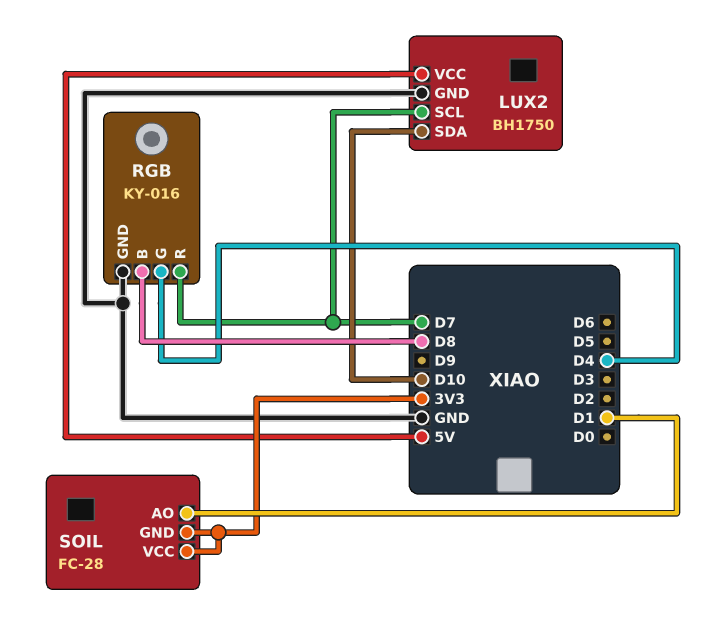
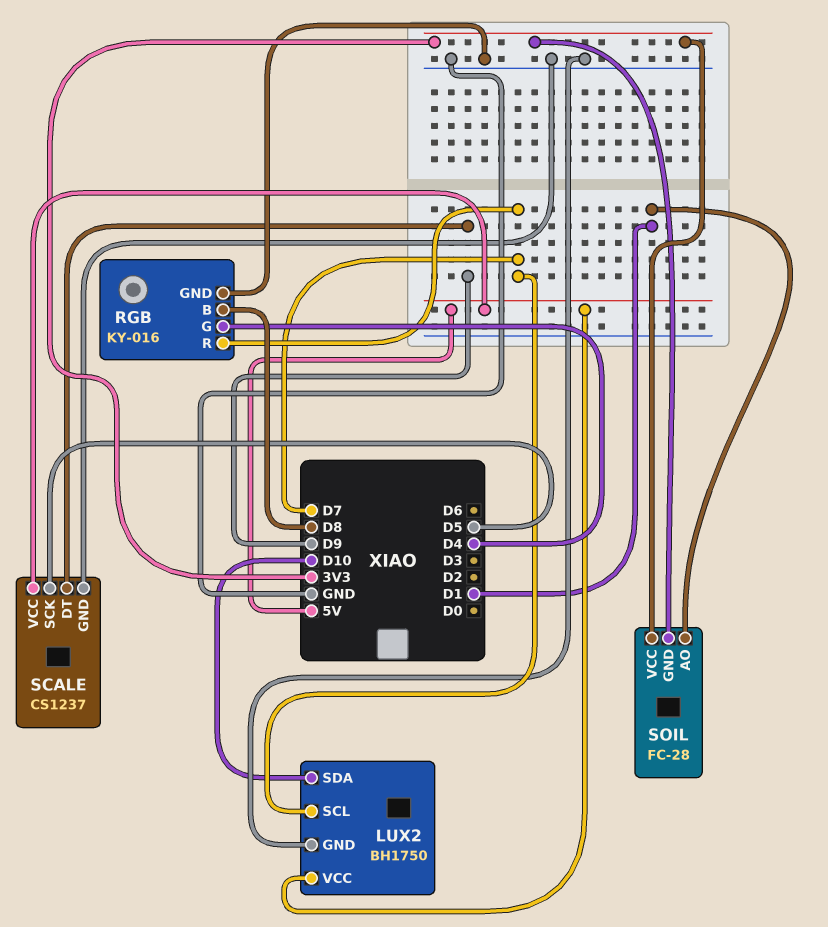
SCALE: none -> CS1237
SCALE pin DT: none -> D9
SCALE pin GND: none -> GND
SCALE pin SCK: none -> D5
SCALE pin VCC: none -> 5V

